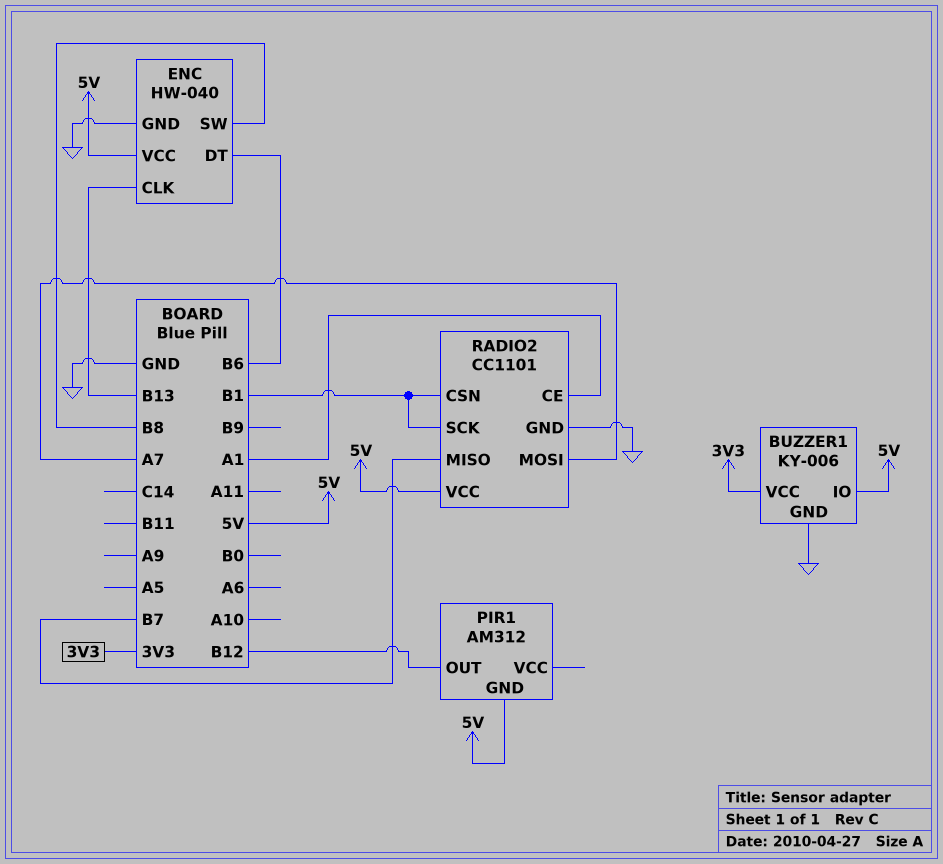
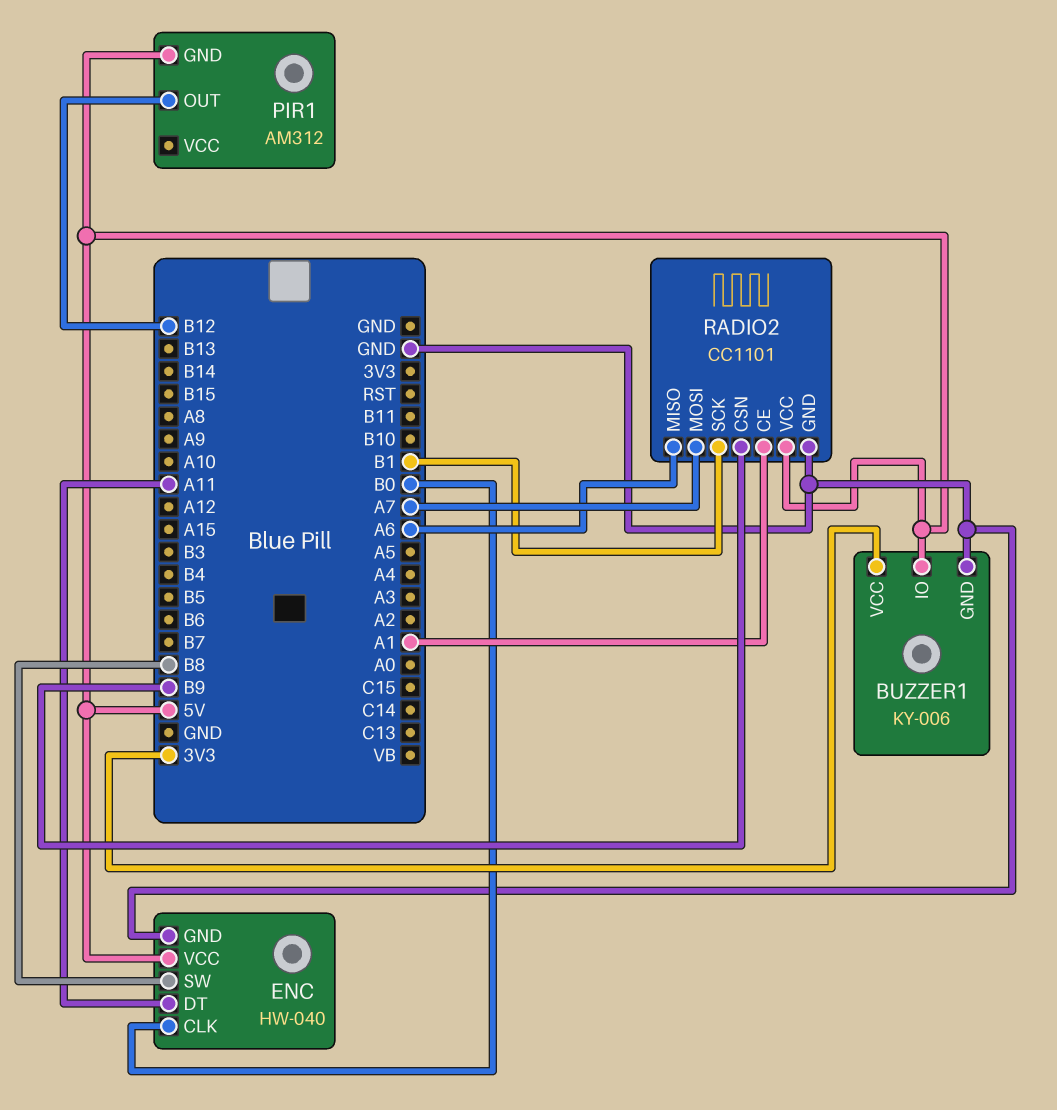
ENC pin CLK: B13 -> B0
ENC pin DT: B6 -> A11
RADIO2 pin CSN: B1 -> B9
RADIO2 pin MISO: B7 -> A6

